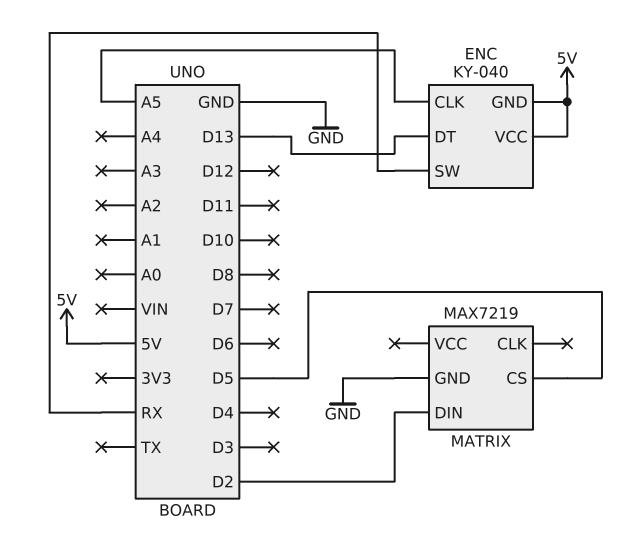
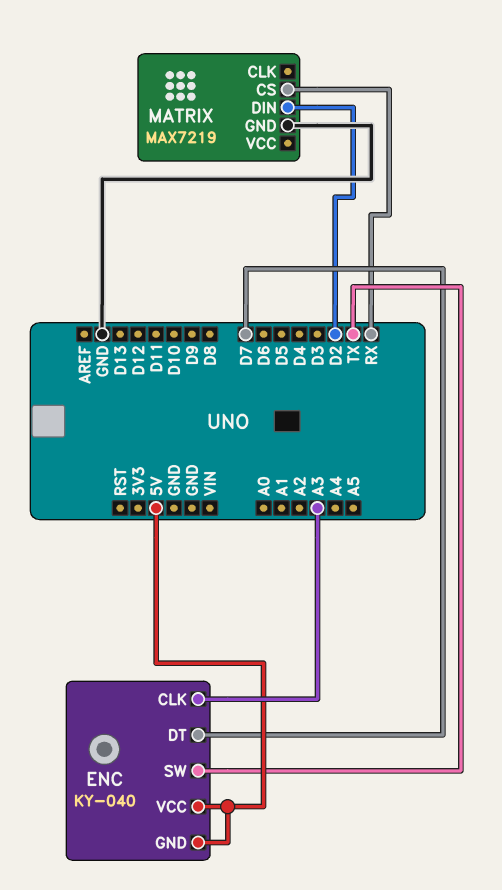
ENC pin CLK: A5 -> A3
ENC pin DT: D13 -> D7
ENC pin SW: RX -> TX
MATRIX pin CS: D5 -> RX

